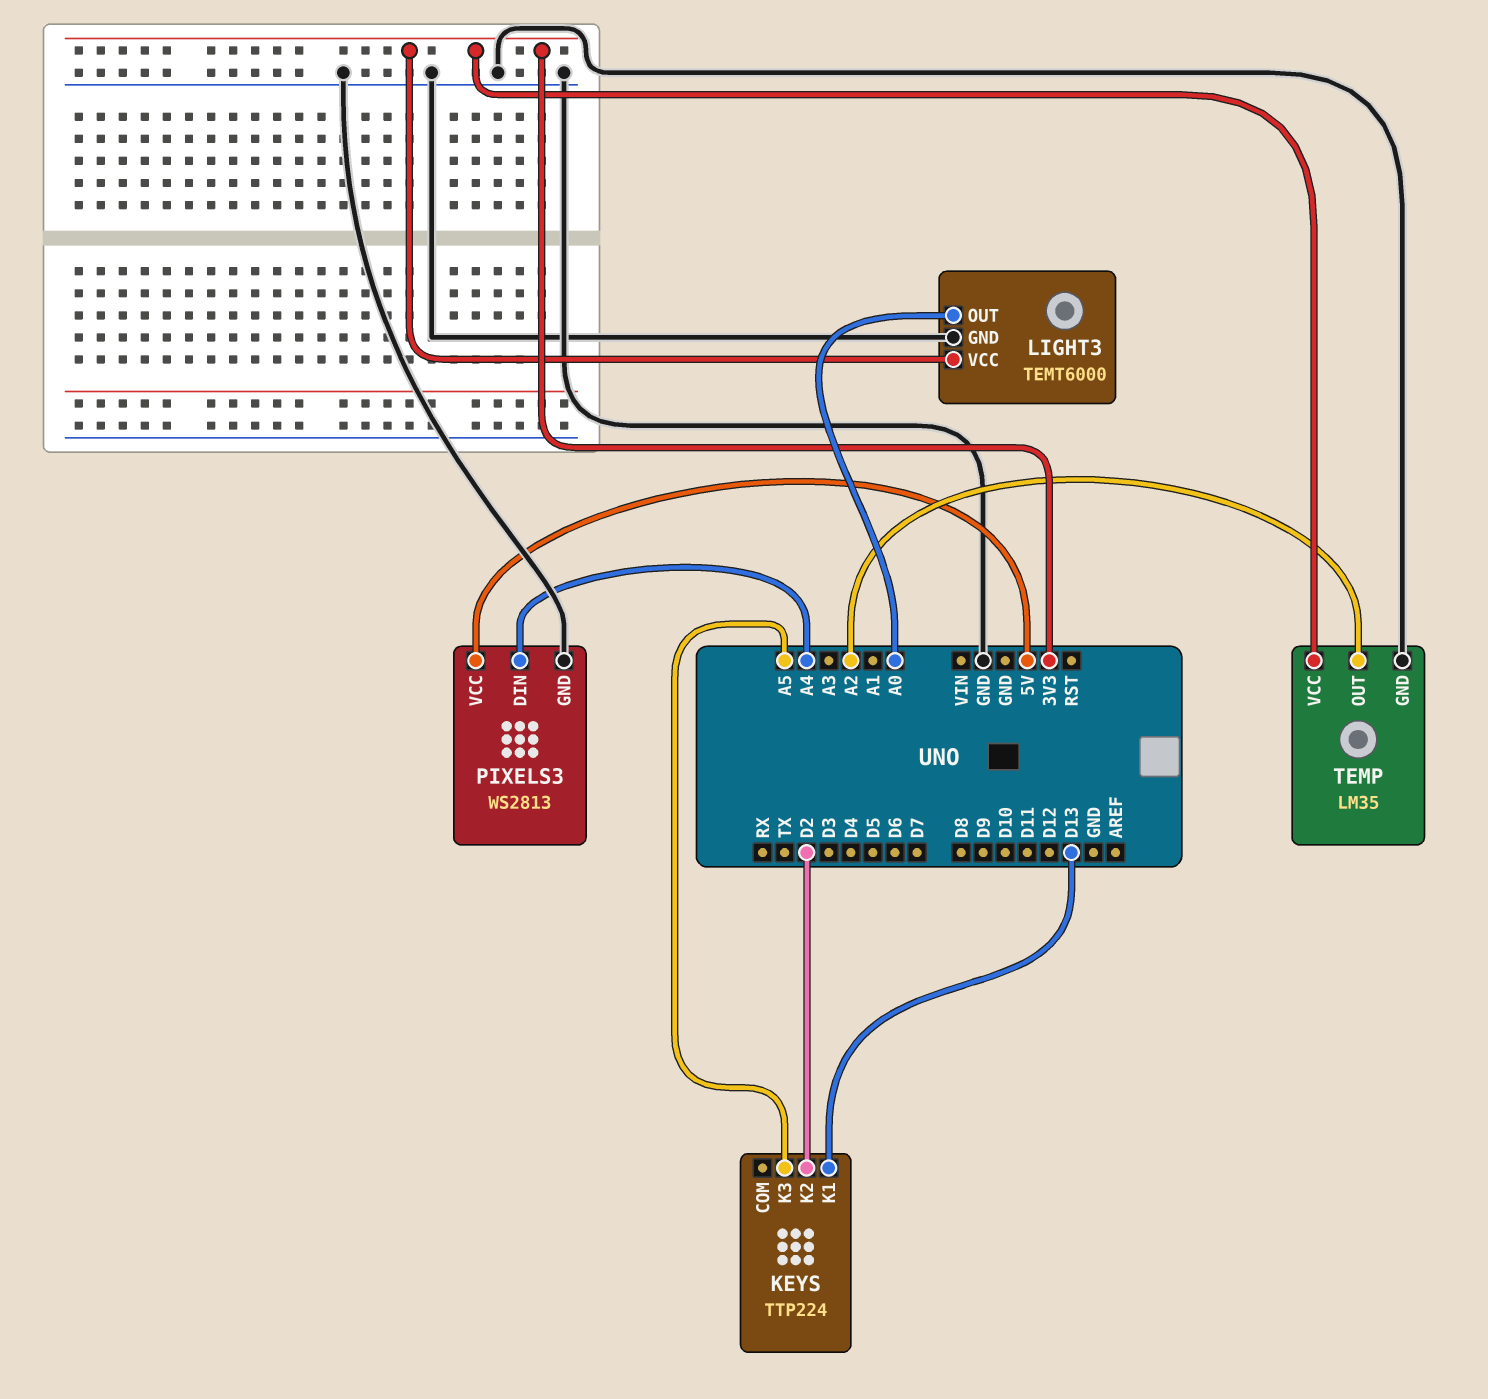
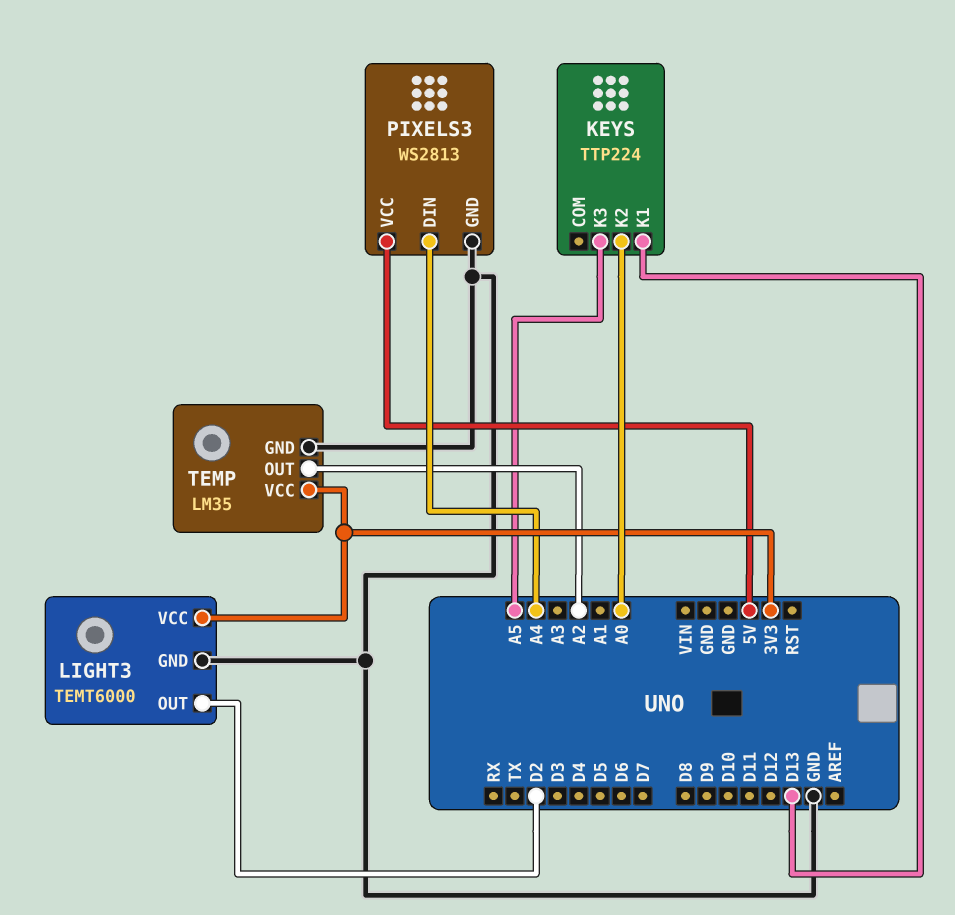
KEYS pin K2: D2 -> A0
LIGHT3 pin OUT: A0 -> D2

